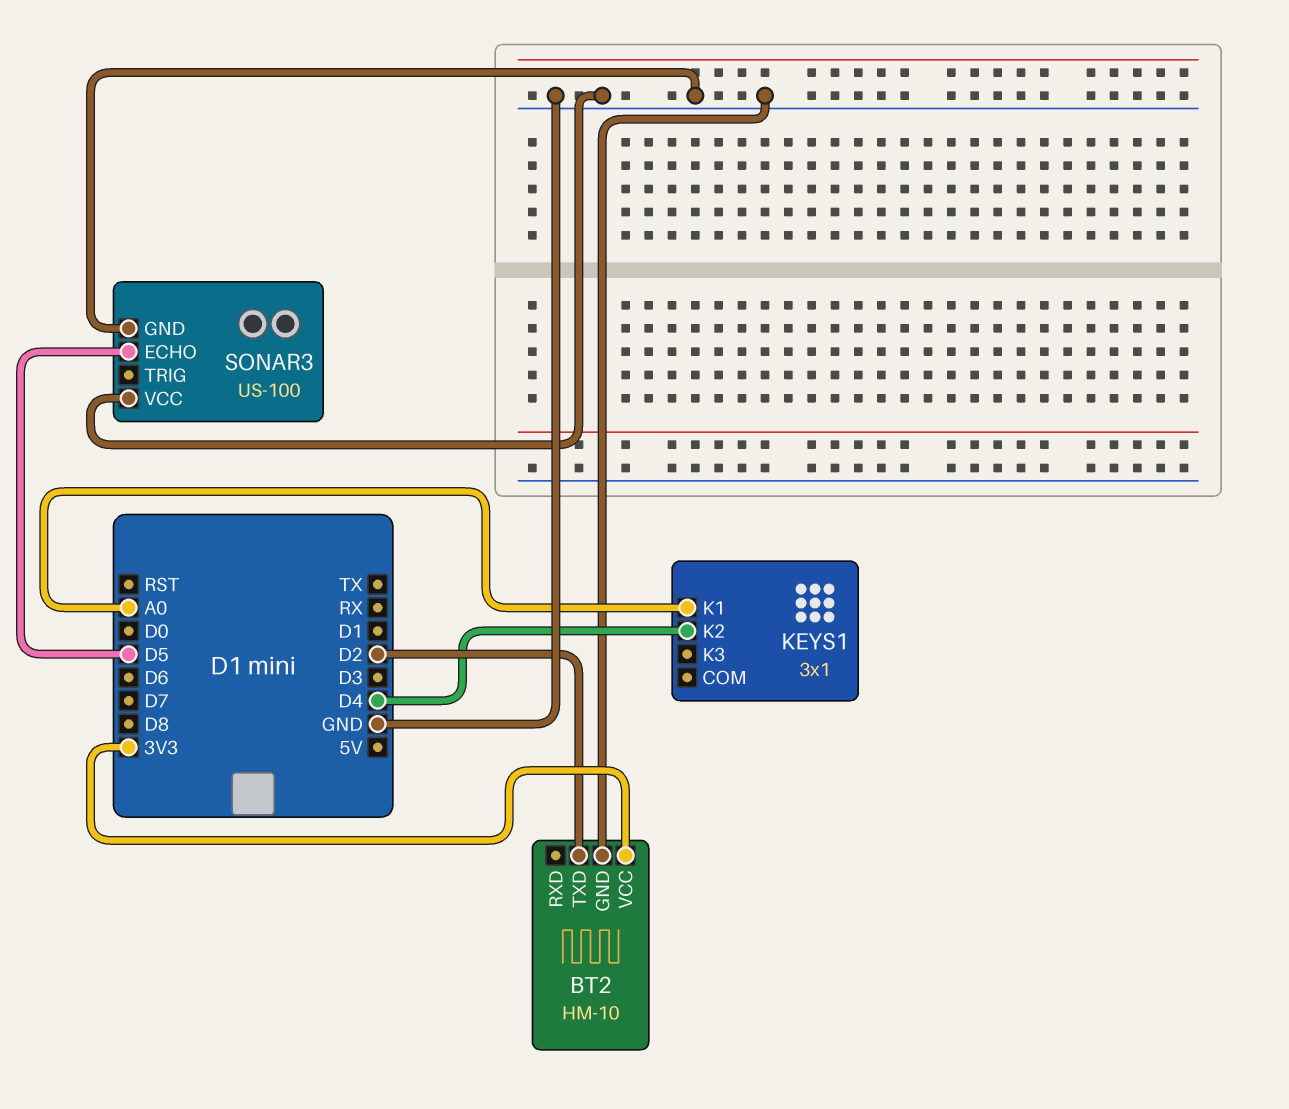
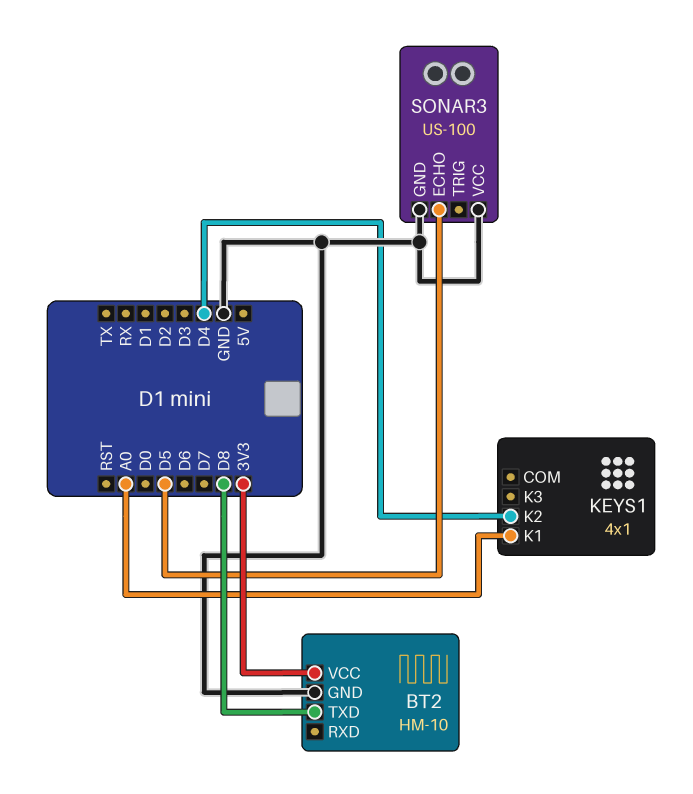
BT2 pin TXD: D2 -> D8
KEYS1: 3x1 -> 4x1

